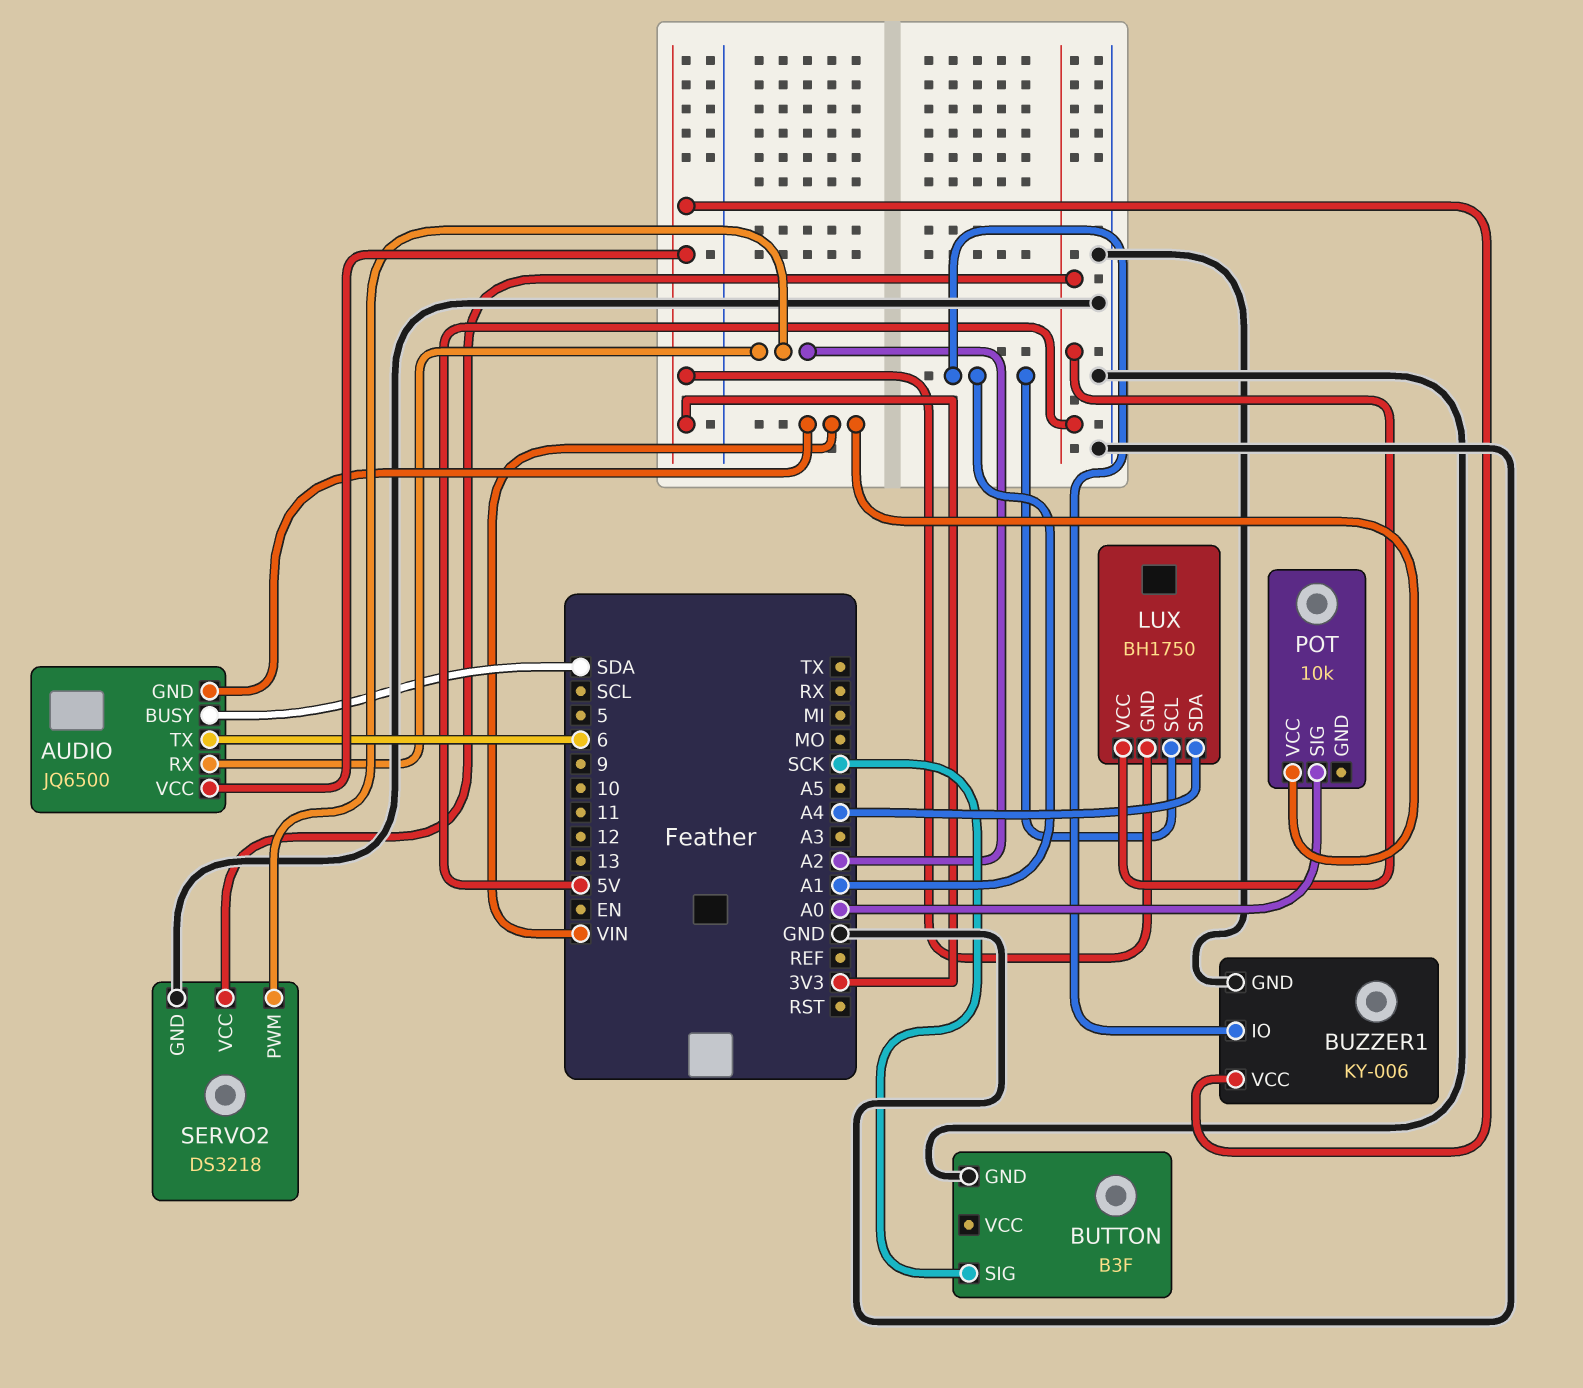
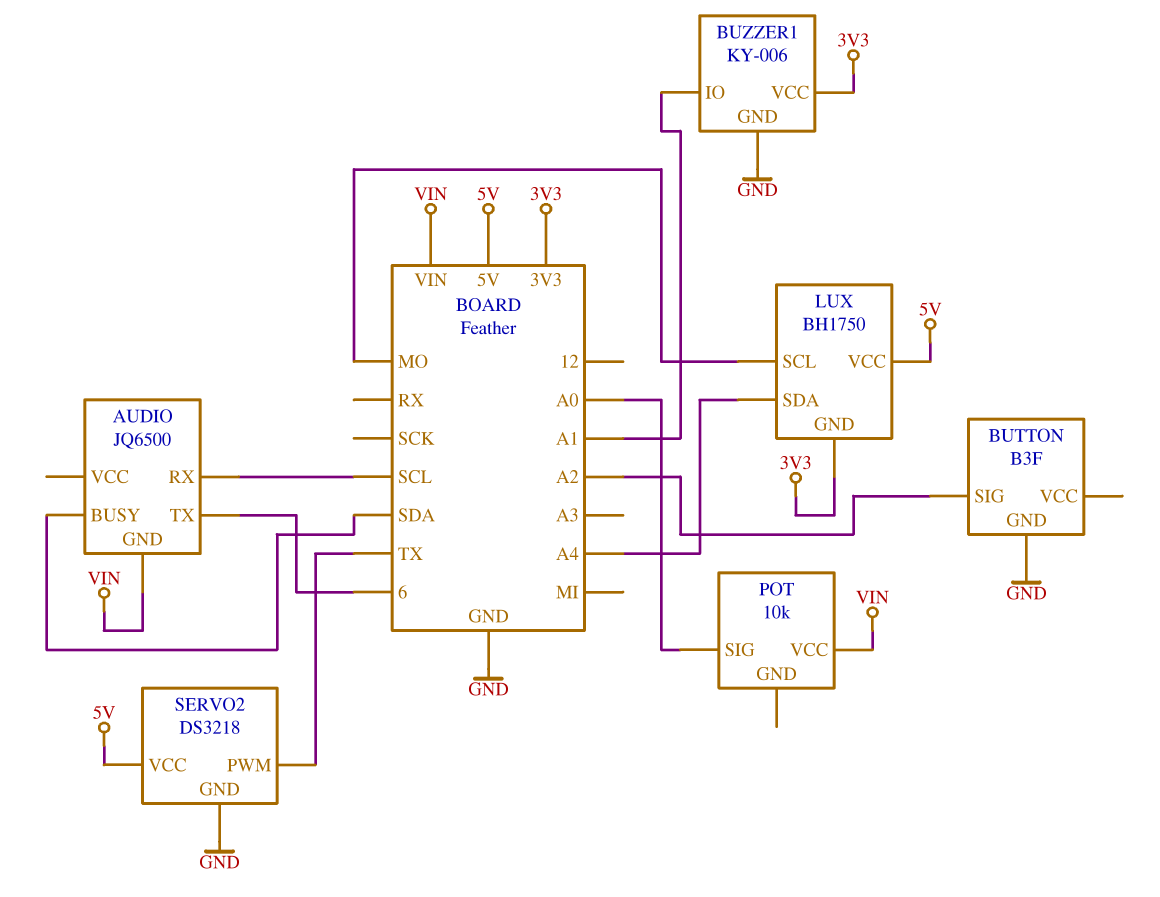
AUDIO pin RX: A2 -> SCL
AUDIO pin VCC: 3V3 -> none
BUTTON pin SIG: SCK -> A2
LUX pin SCL: A1 -> MO
SERVO2 pin PWM: A2 -> TX

